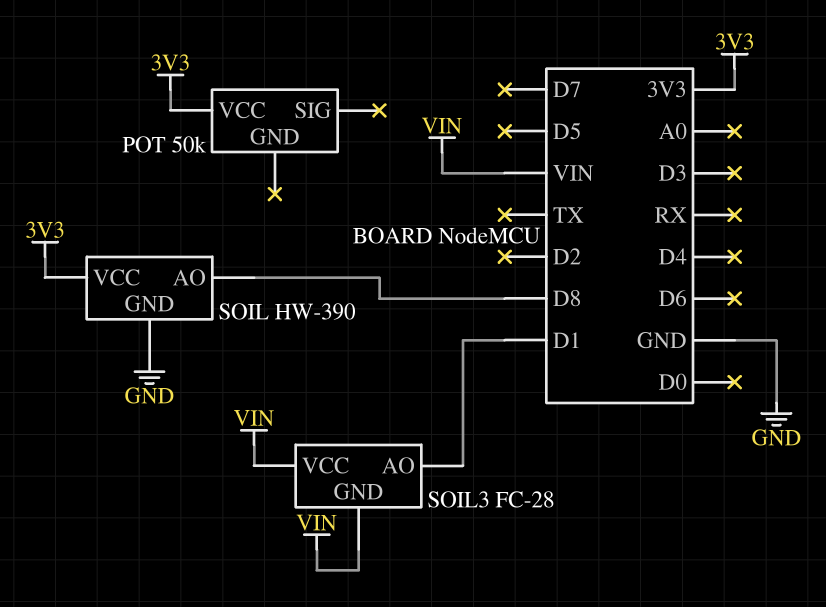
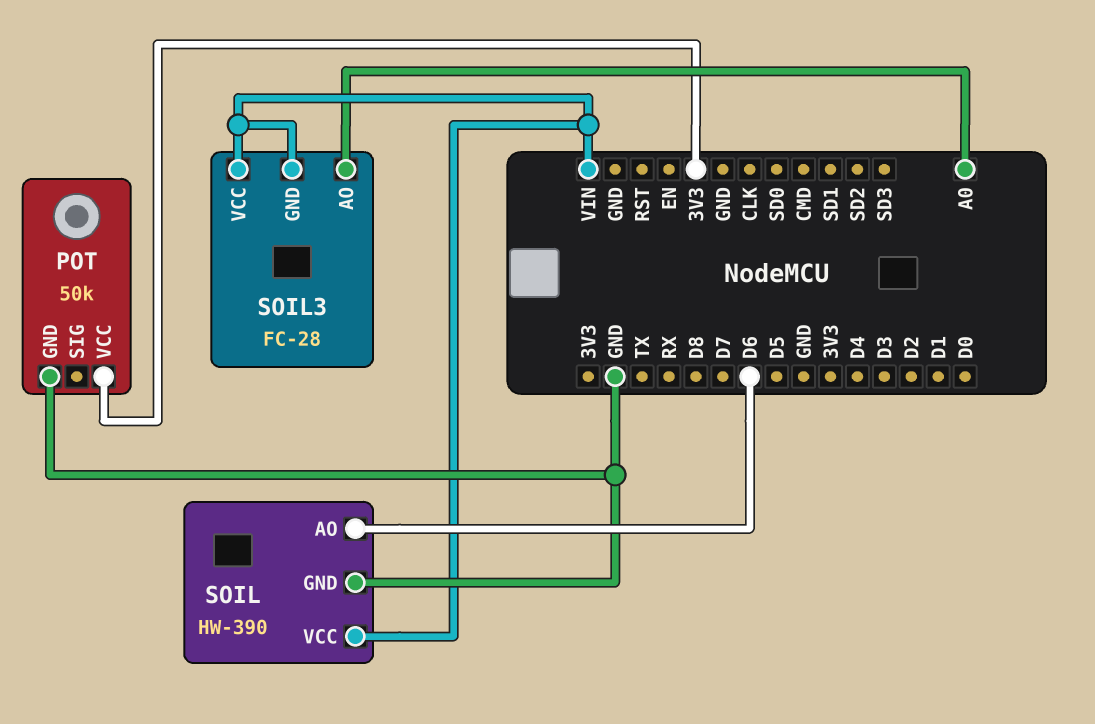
POT pin GND: none -> GND
SOIL pin AO: D8 -> D6
SOIL pin VCC: 3V3 -> VIN
SOIL3 pin AO: D1 -> A0

